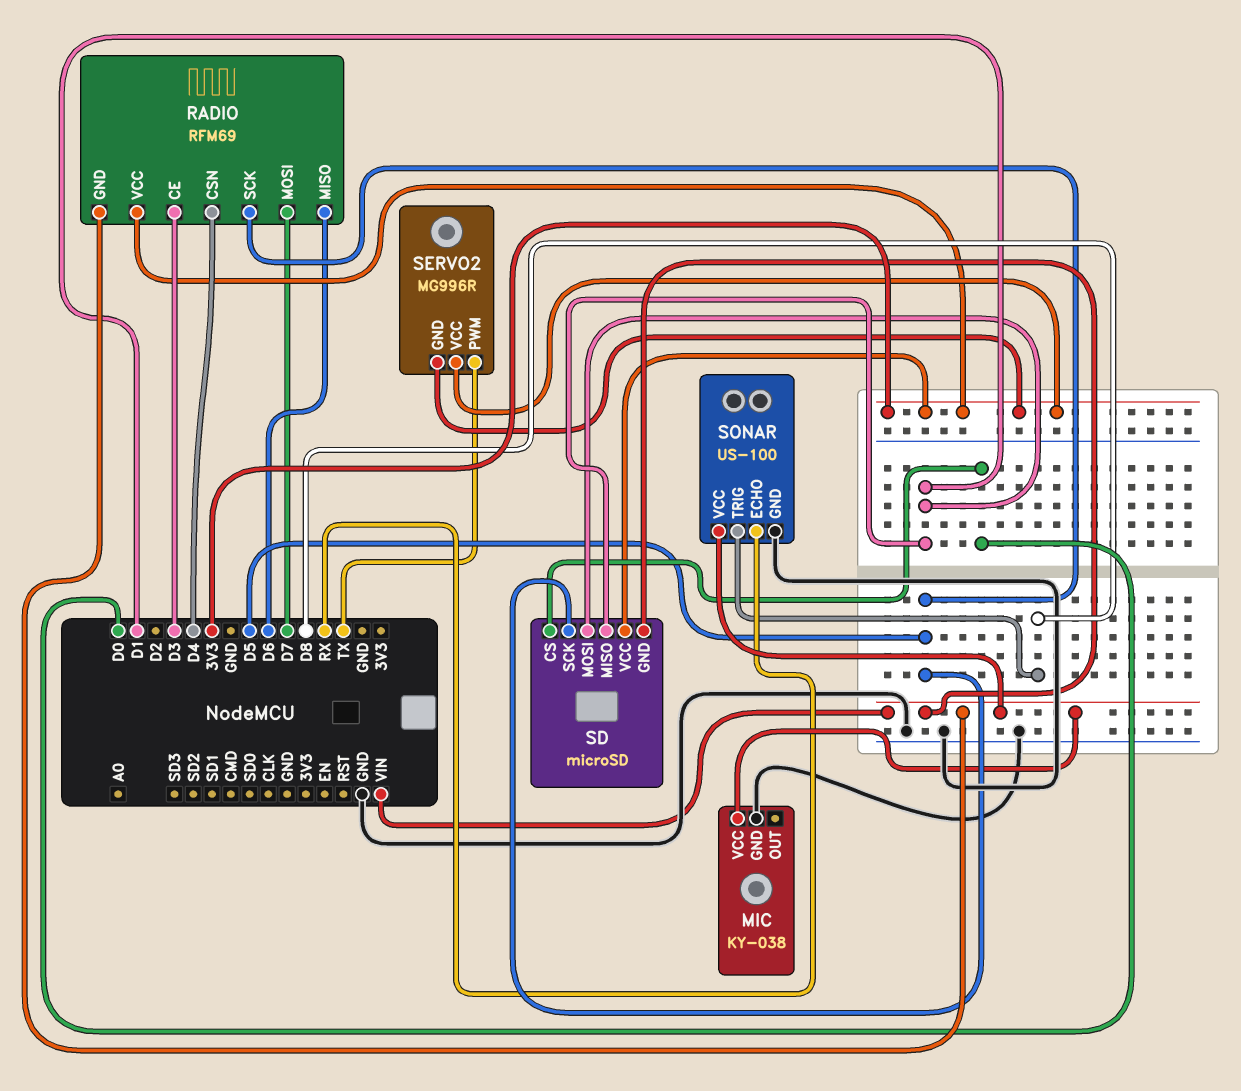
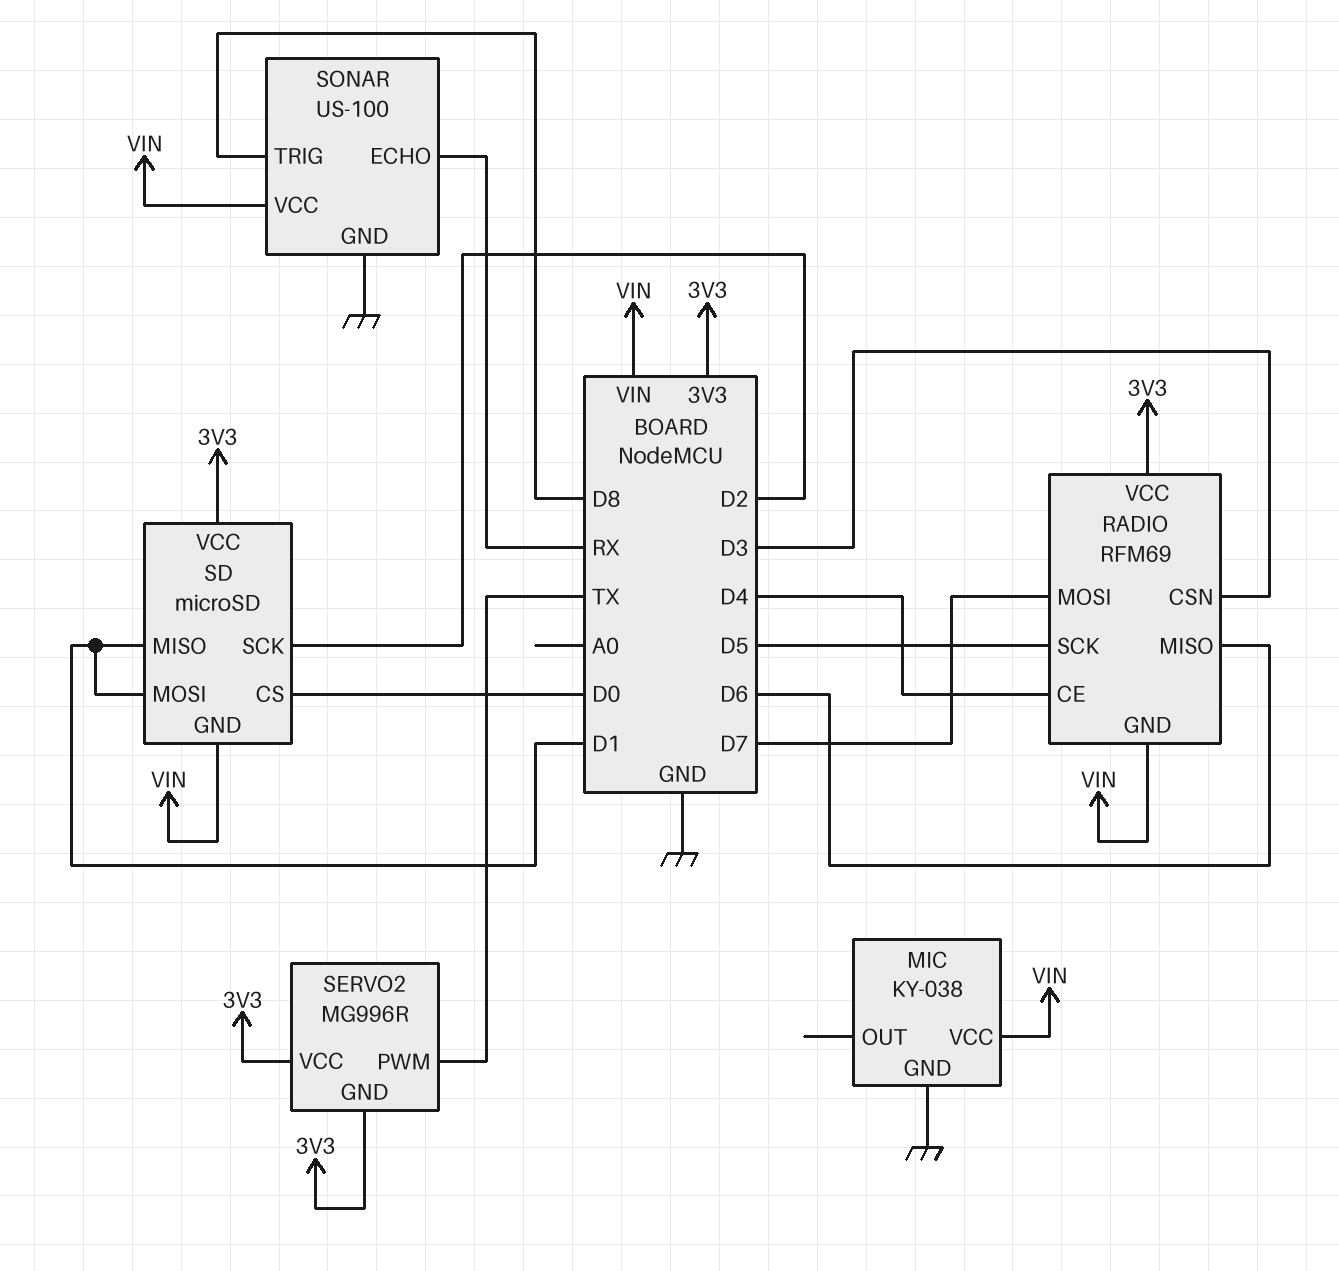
RADIO pin CE: D3 -> D4
RADIO pin CSN: D4 -> D3
SD pin SCK: D5 -> D2

